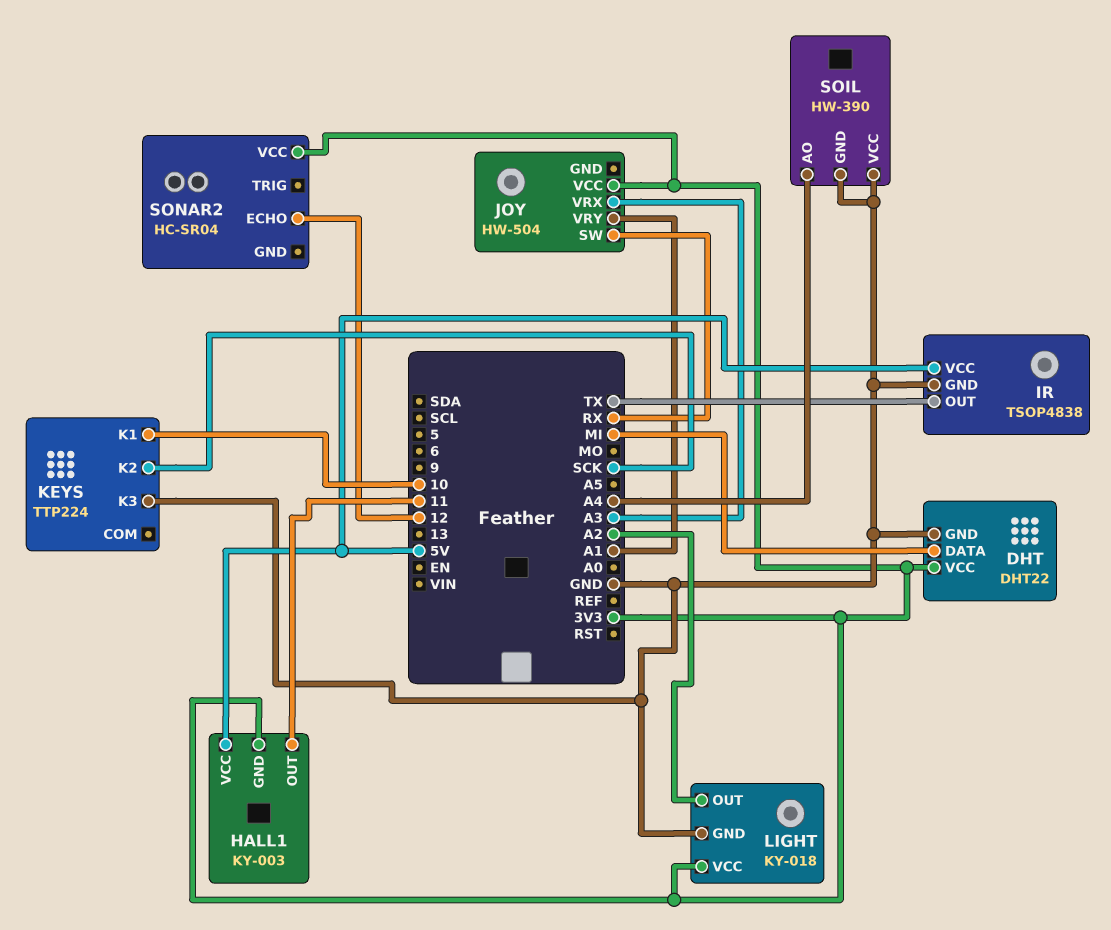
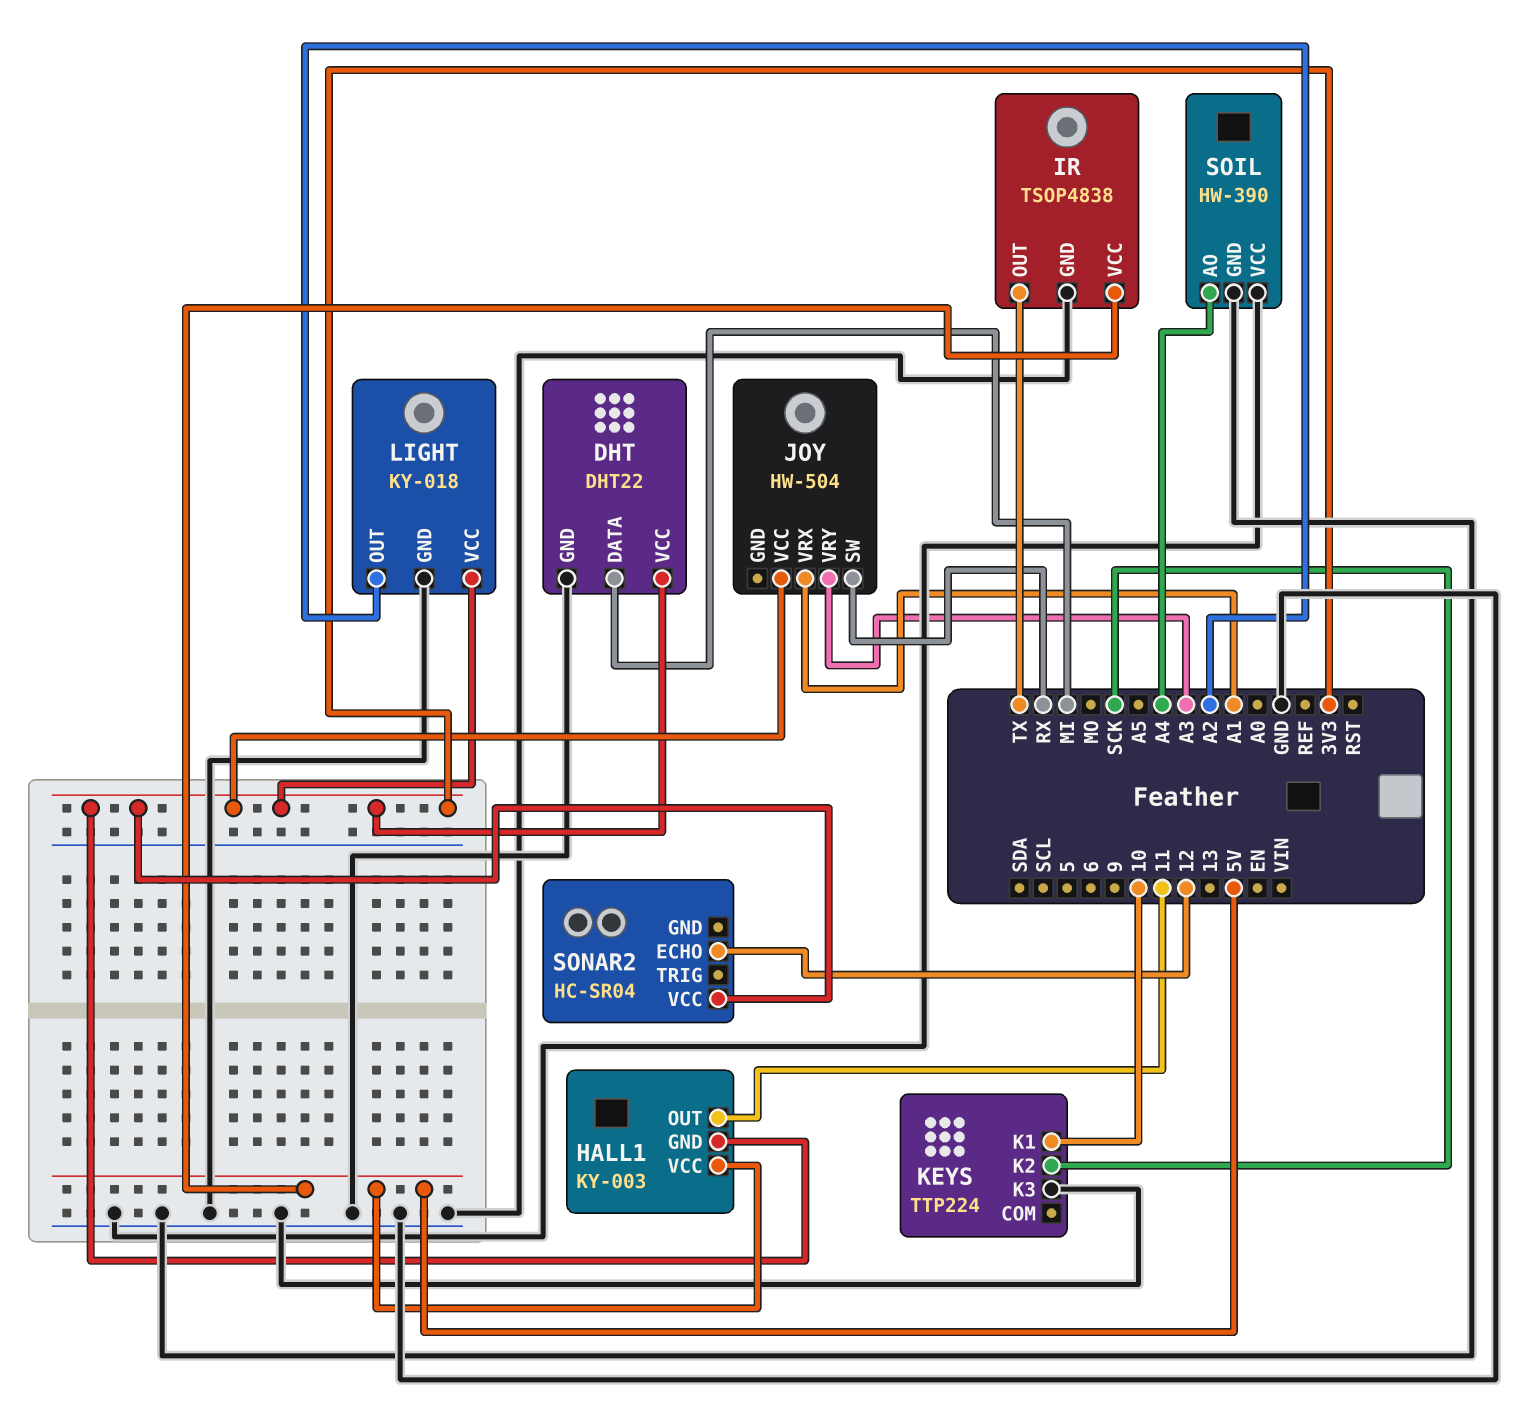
JOY pin VRX: A3 -> A1
JOY pin VRY: A1 -> A3

